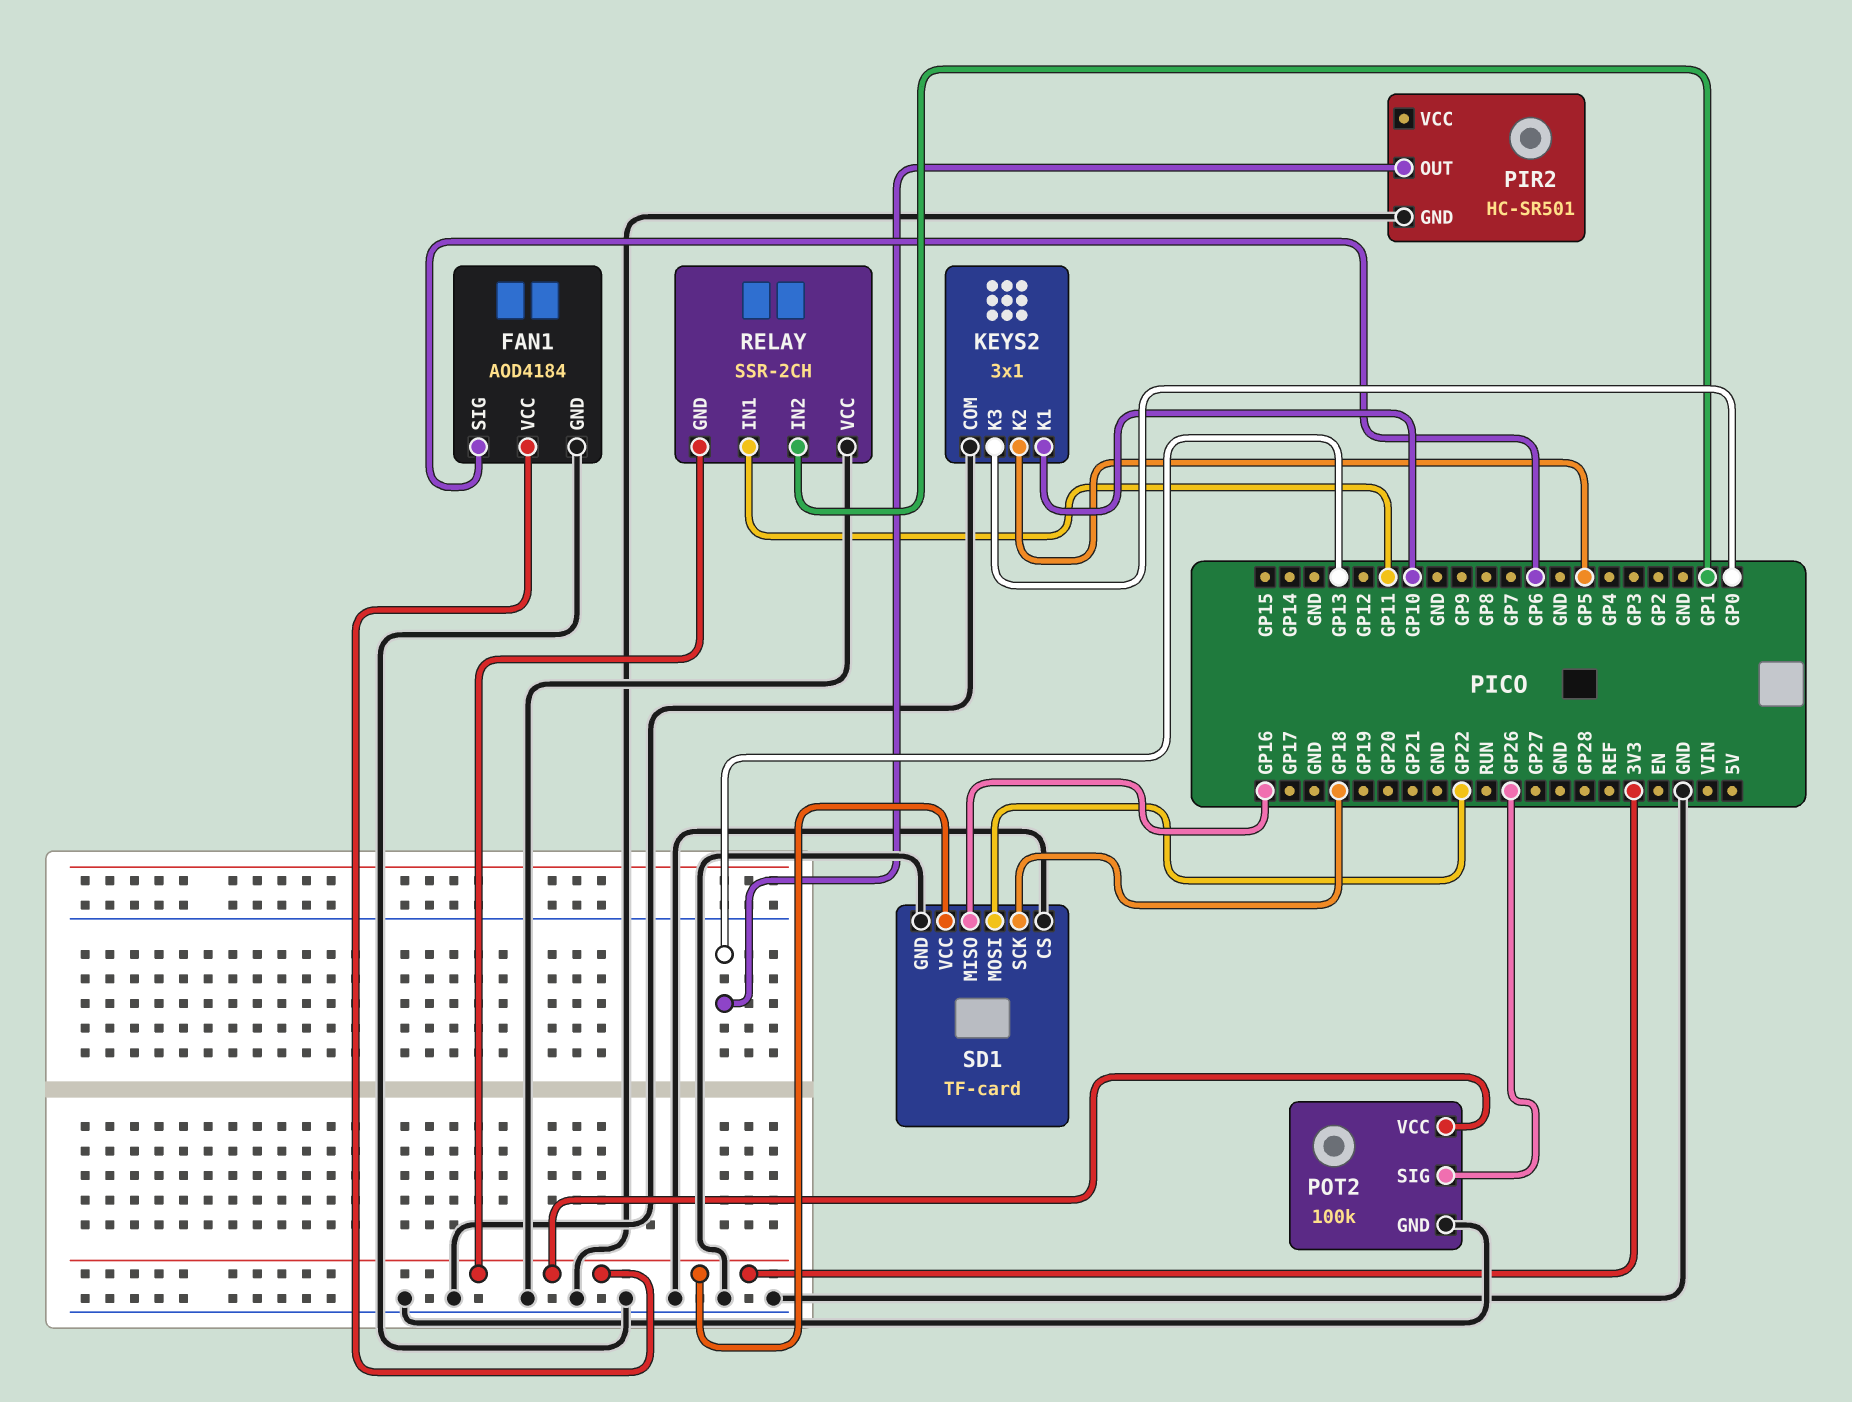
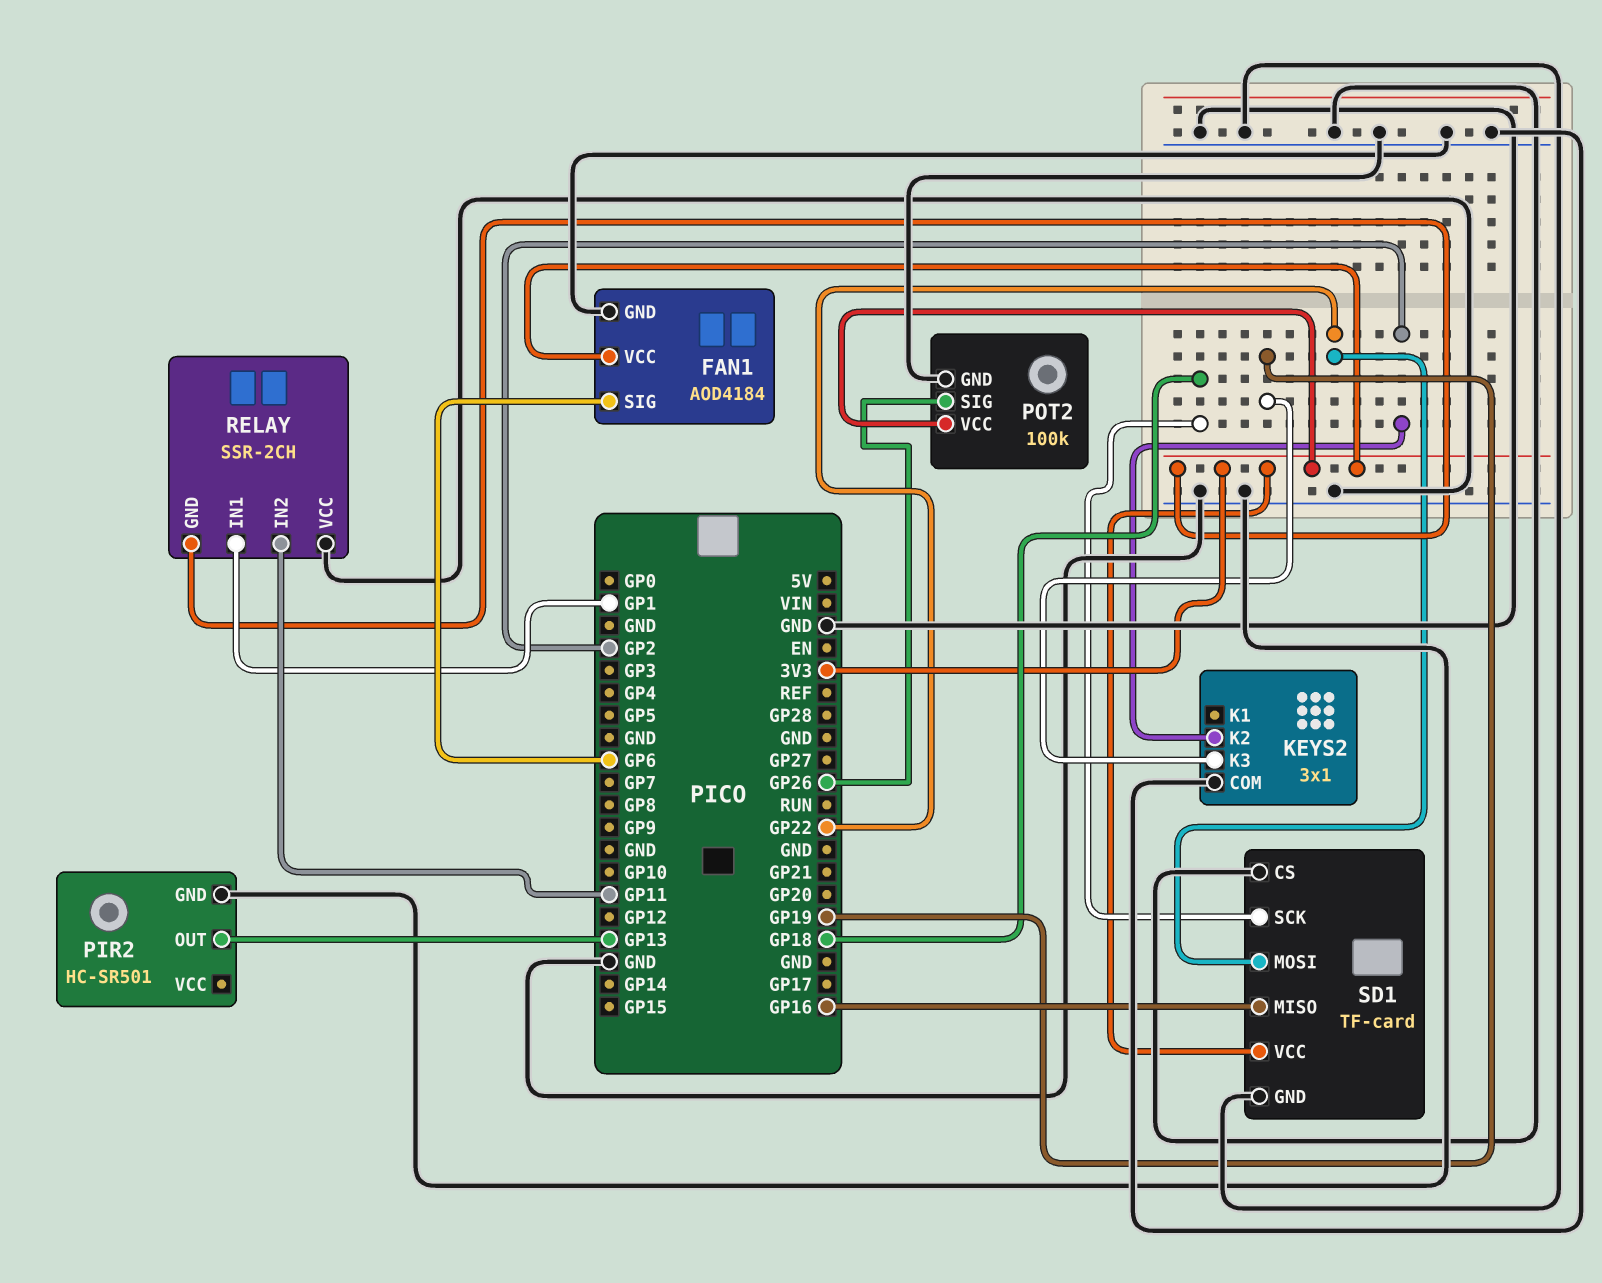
KEYS2 pin K1: GP10 -> none
KEYS2 pin K2: GP5 -> GP2
KEYS2 pin K3: GP0 -> GP19
RELAY pin IN1: GP11 -> GP1
RELAY pin IN2: GP1 -> GP11

